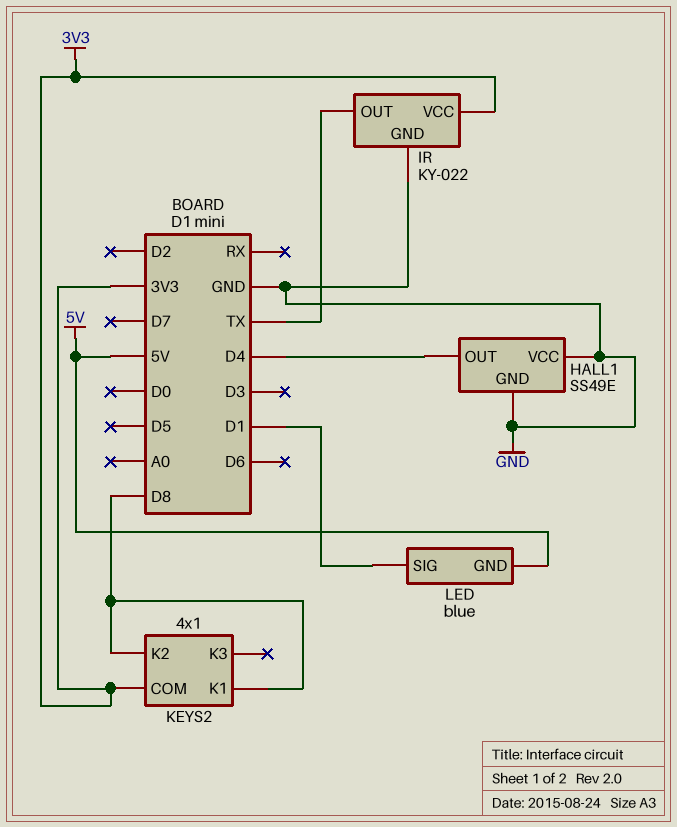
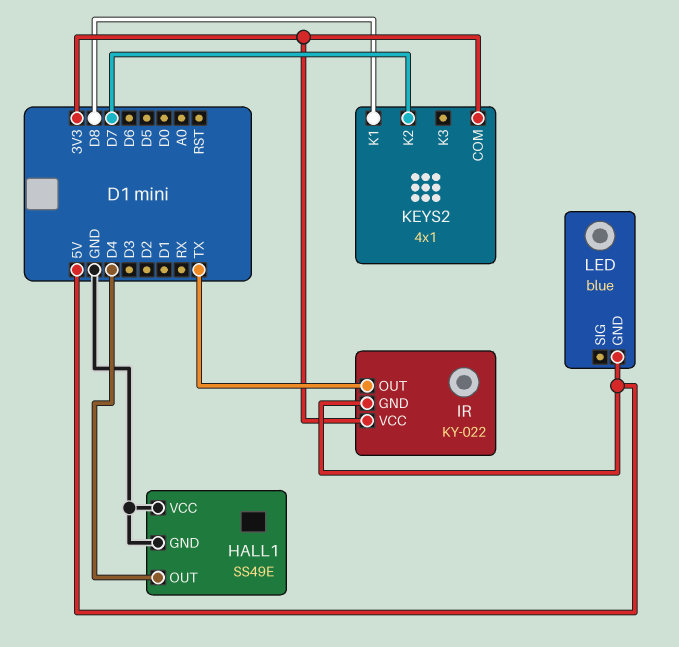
IR pin GND: GND -> 5V
KEYS2 pin K2: D8 -> D7
LED pin SIG: D1 -> none

